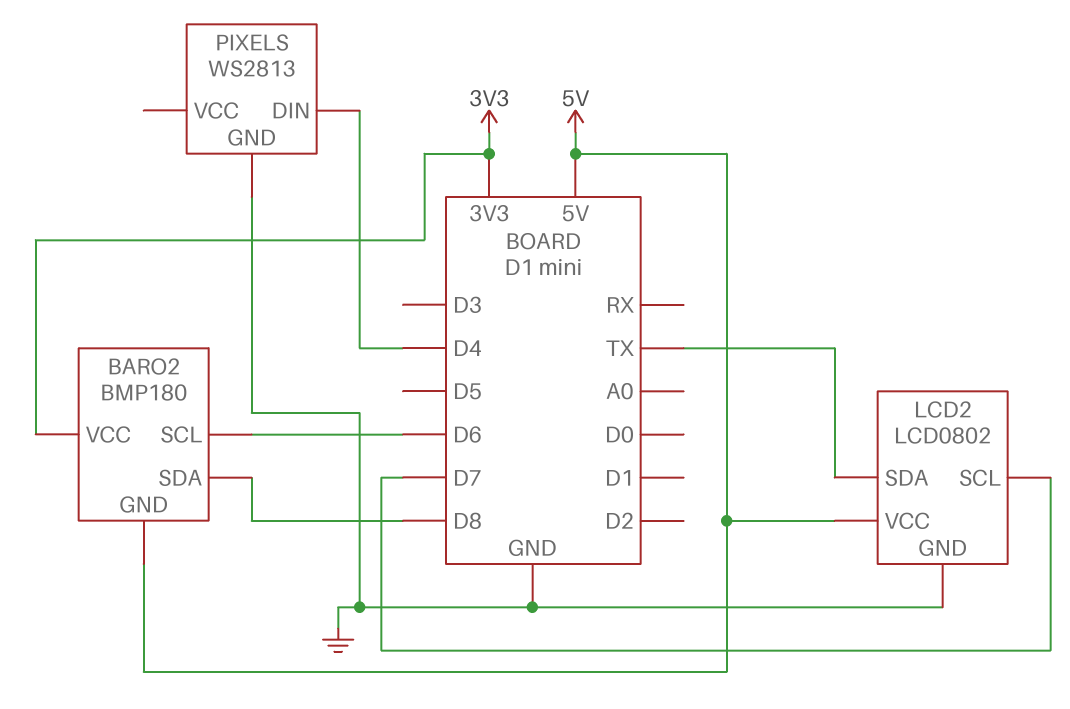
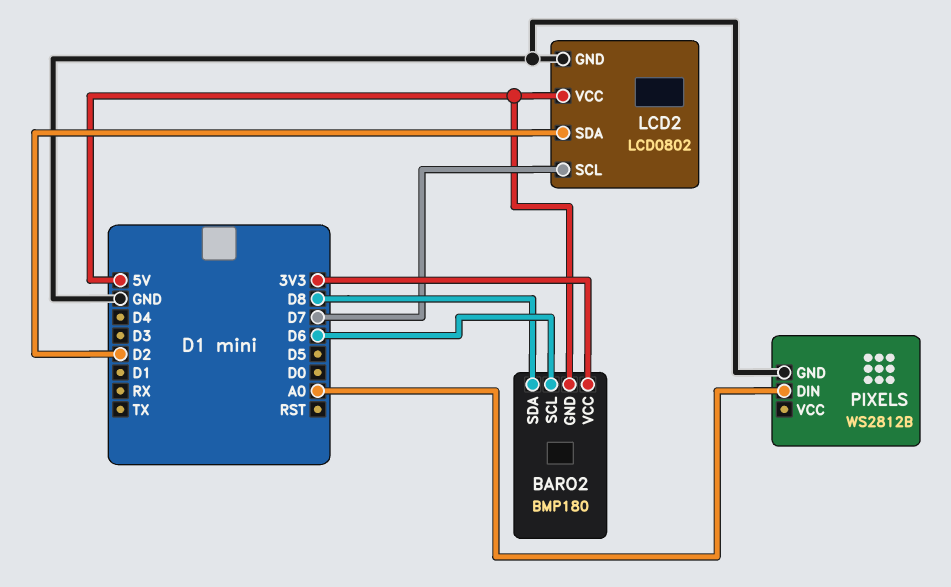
LCD2 pin SDA: TX -> D2
PIXELS: WS2813 -> WS2812B
PIXELS pin DIN: D4 -> A0

